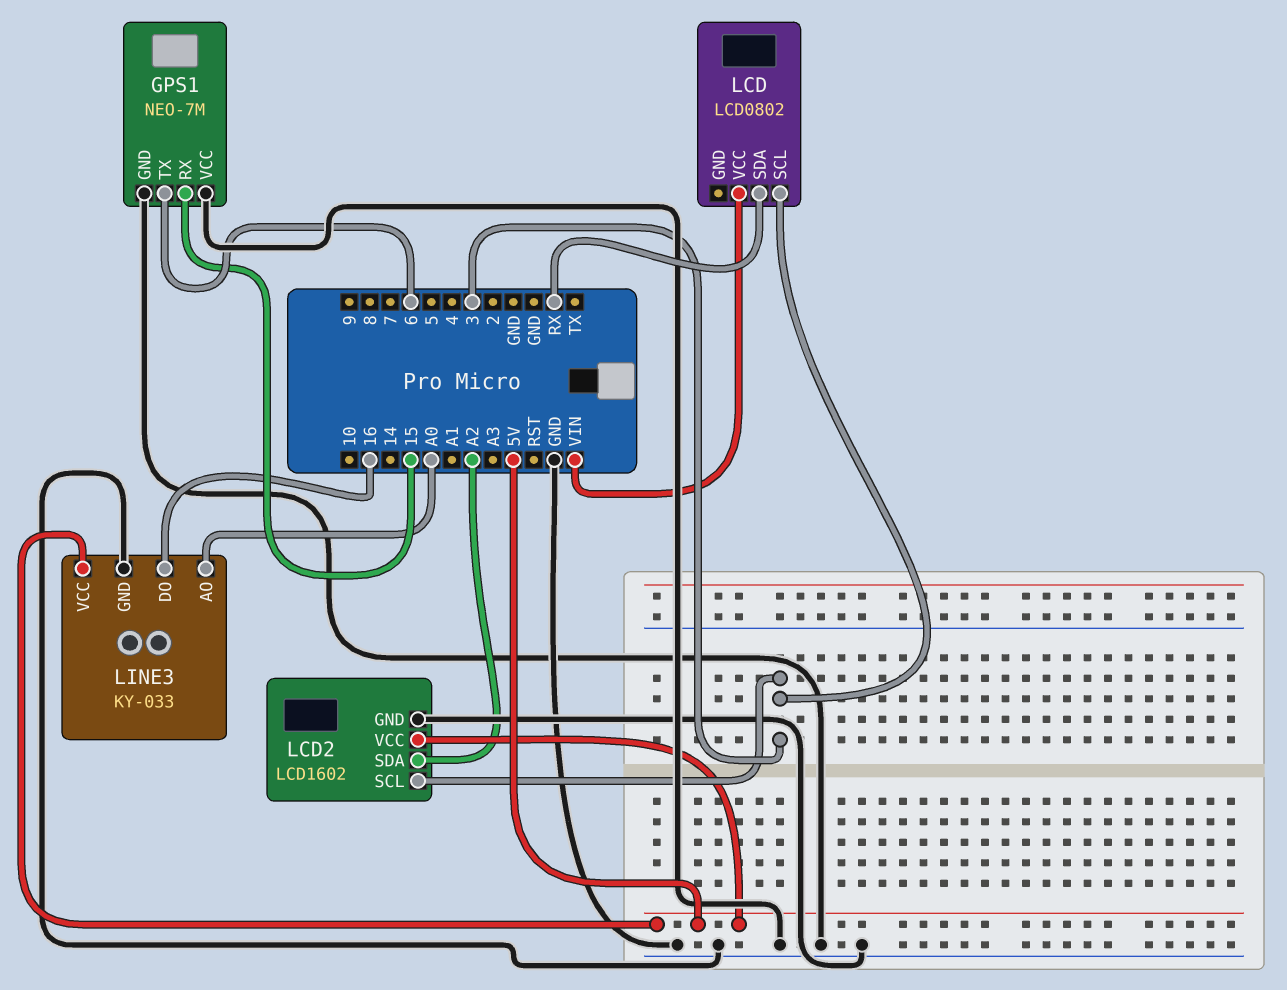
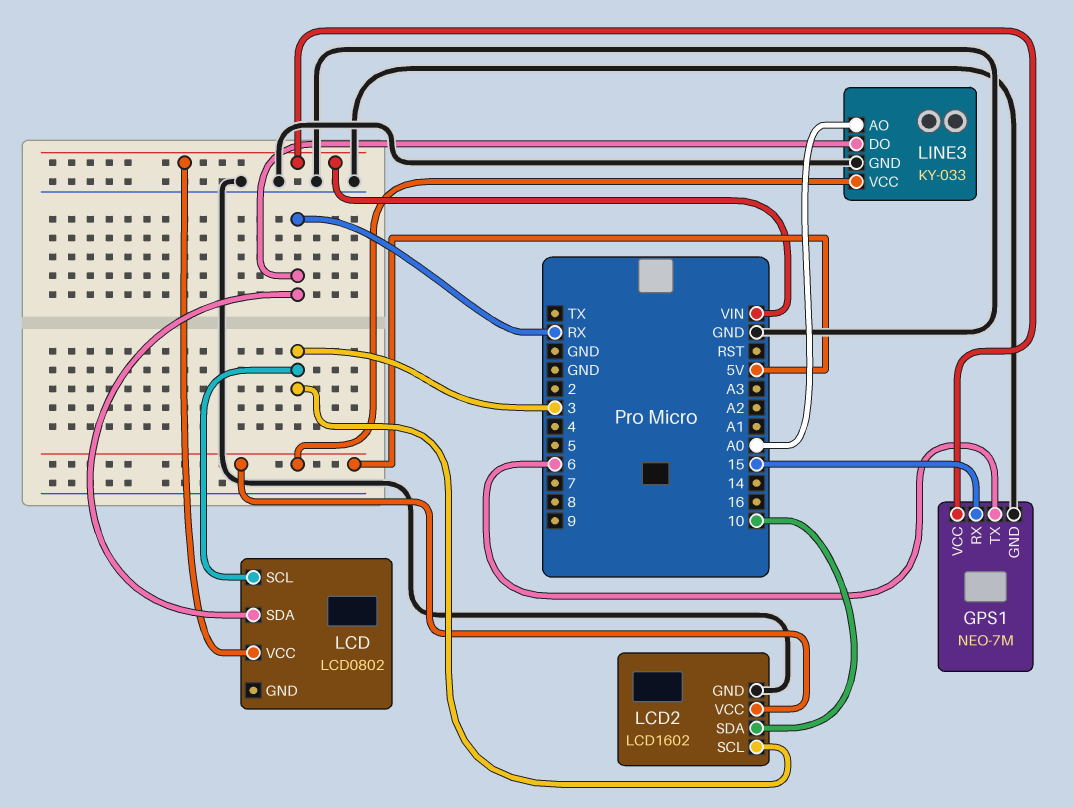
GPS1 pin VCC: GND -> VIN
LCD2 pin SDA: A2 -> 10
LINE3 pin DO: 16 -> RX

